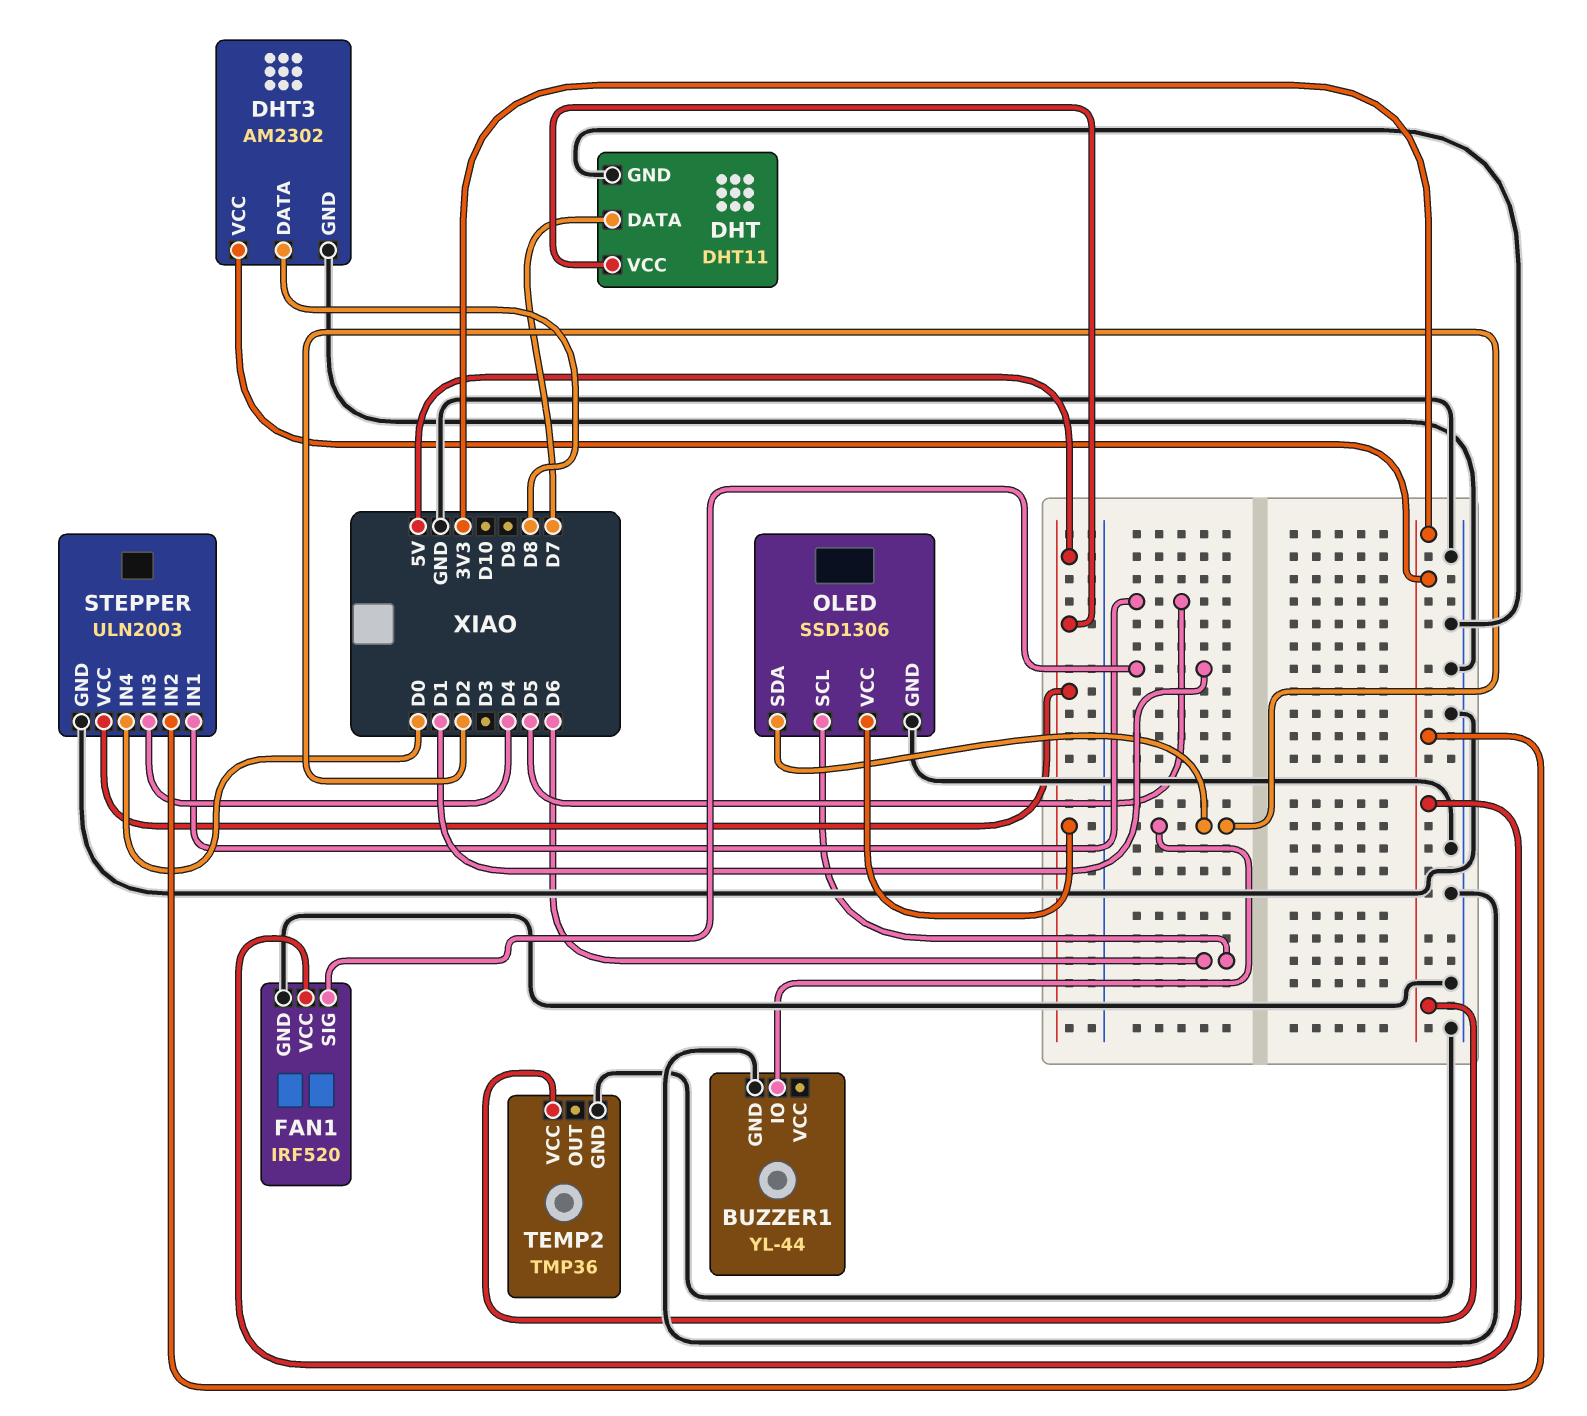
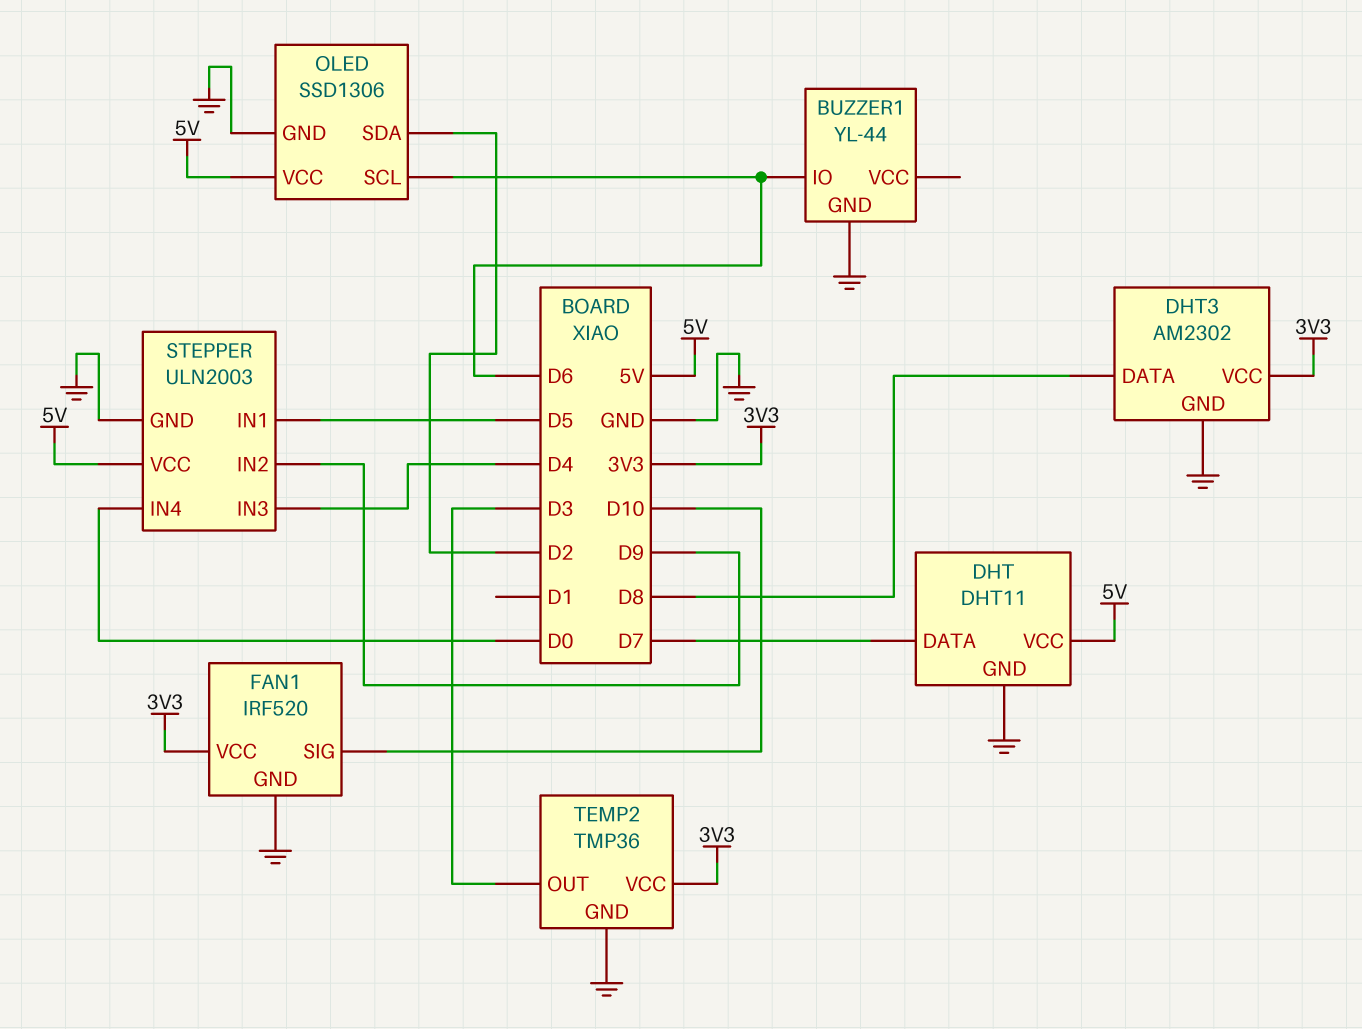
BUZZER1 pin IO: D2 -> D6
FAN1 pin SIG: D1 -> D10
STEPPER pin IN2: 3V3 -> D9
TEMP2 pin OUT: none -> D3

